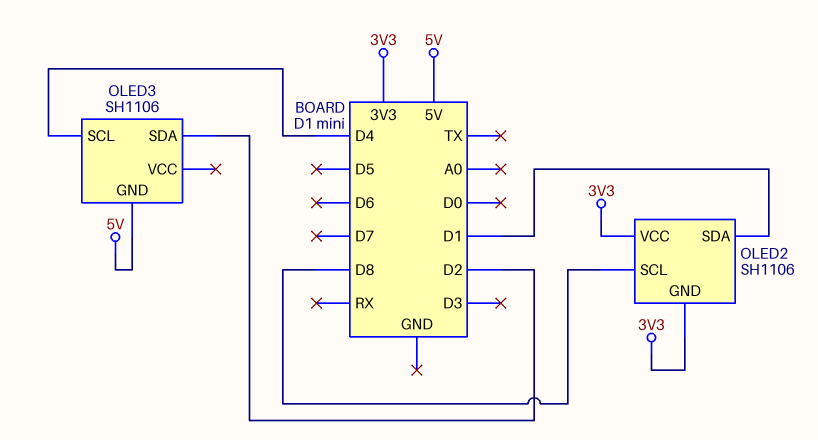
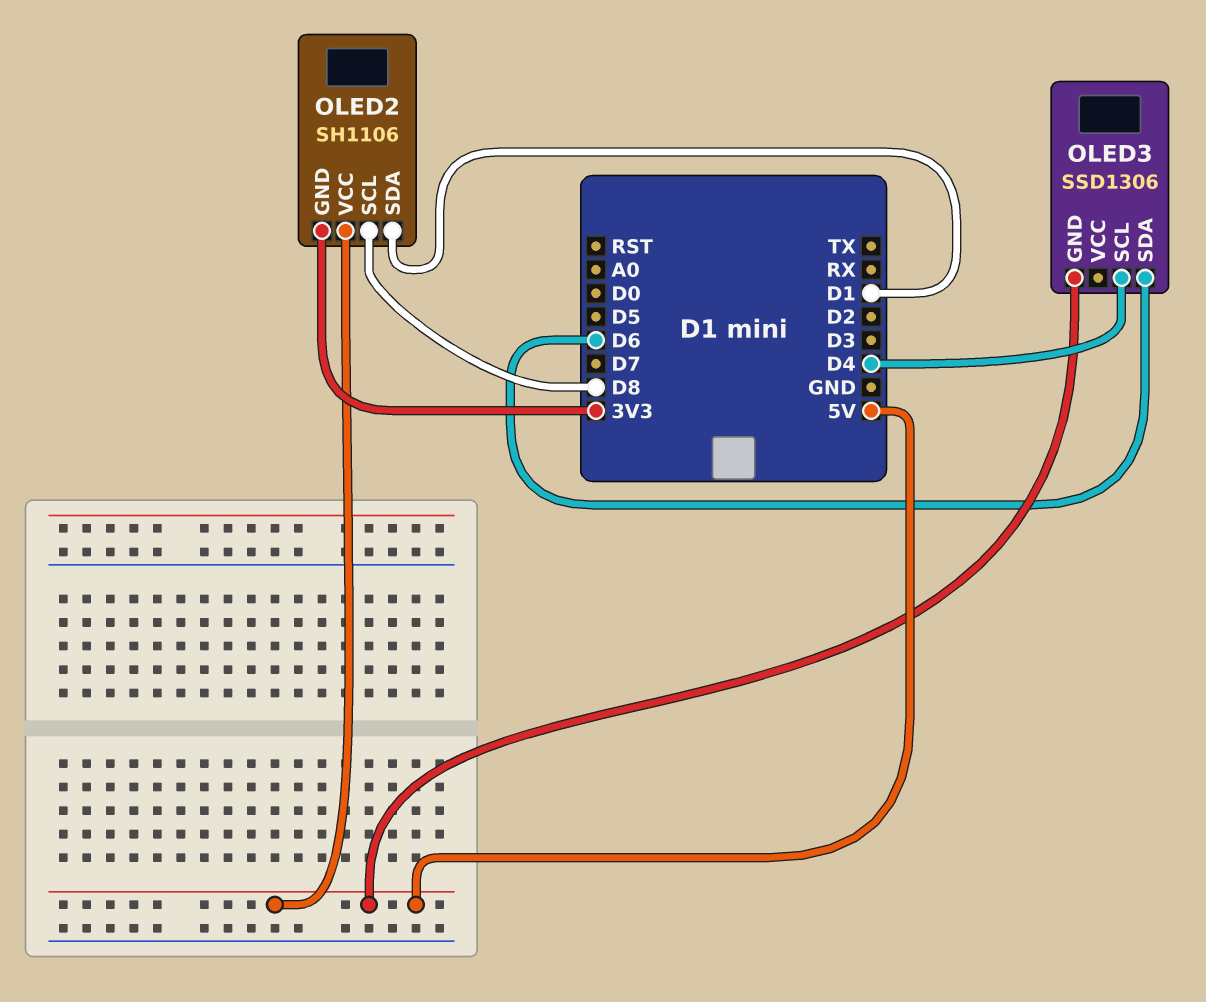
OLED2 pin VCC: 3V3 -> 5V
OLED3: SH1106 -> SSD1306
OLED3 pin SDA: D2 -> D6

